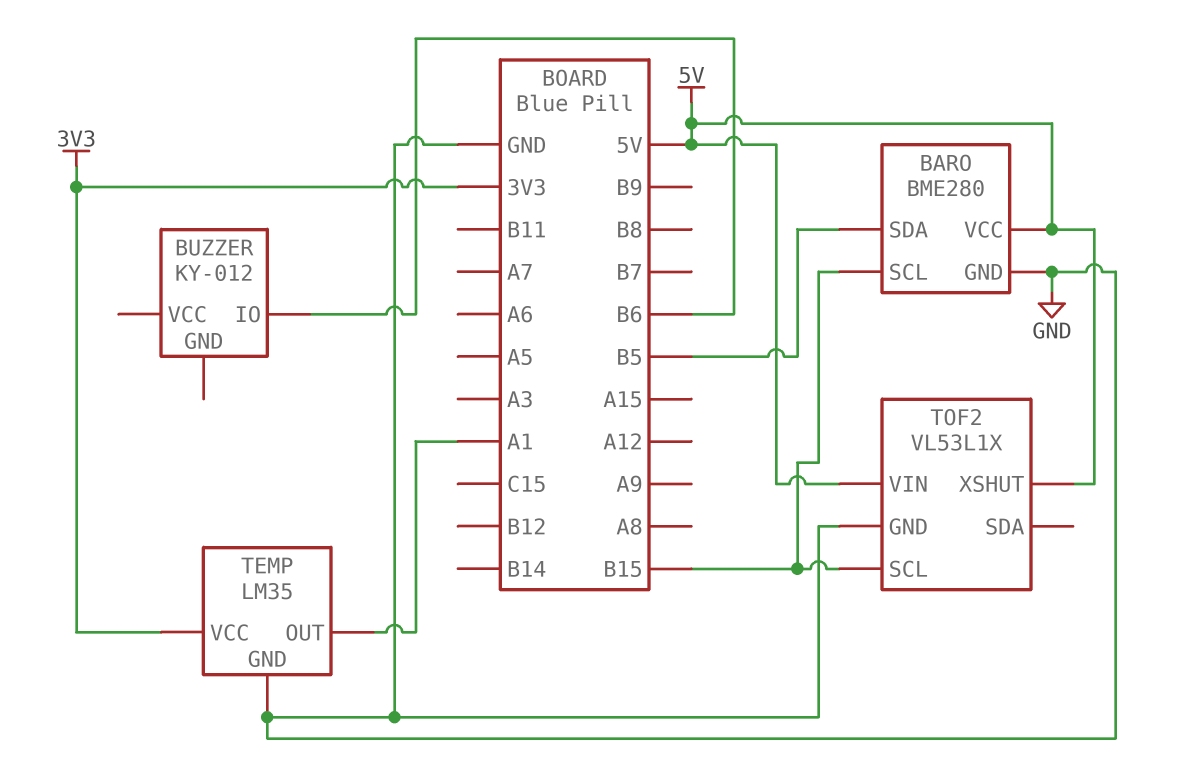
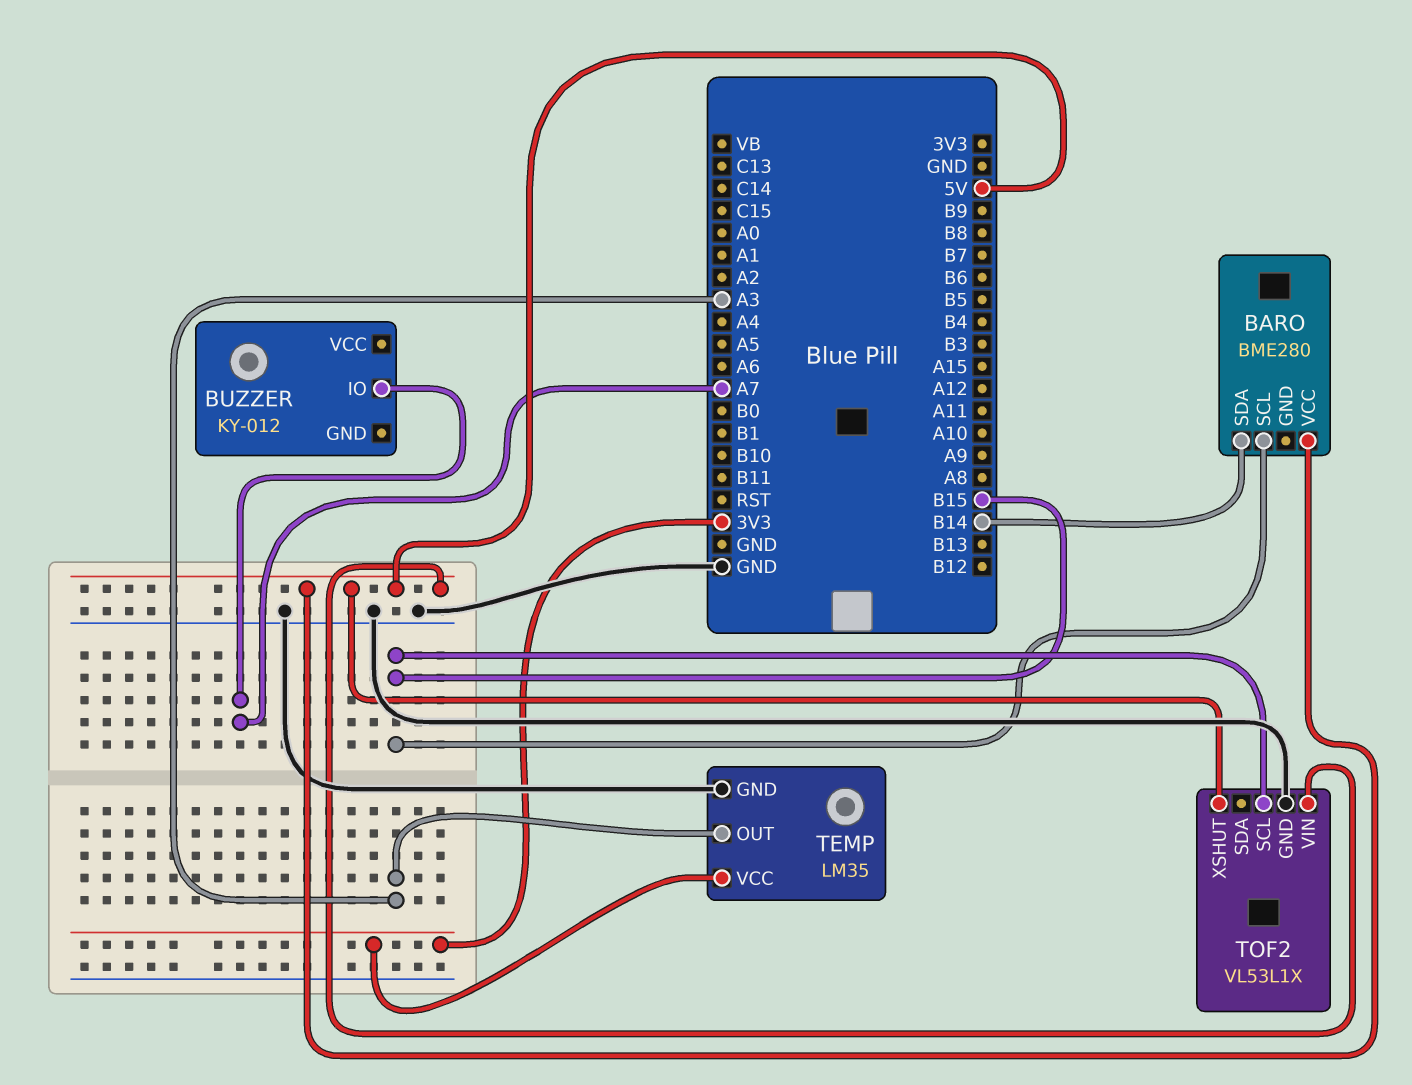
BARO pin GND: GND -> none
BARO pin SDA: B5 -> B14
BUZZER pin IO: B6 -> A7
TEMP pin OUT: A1 -> A3

